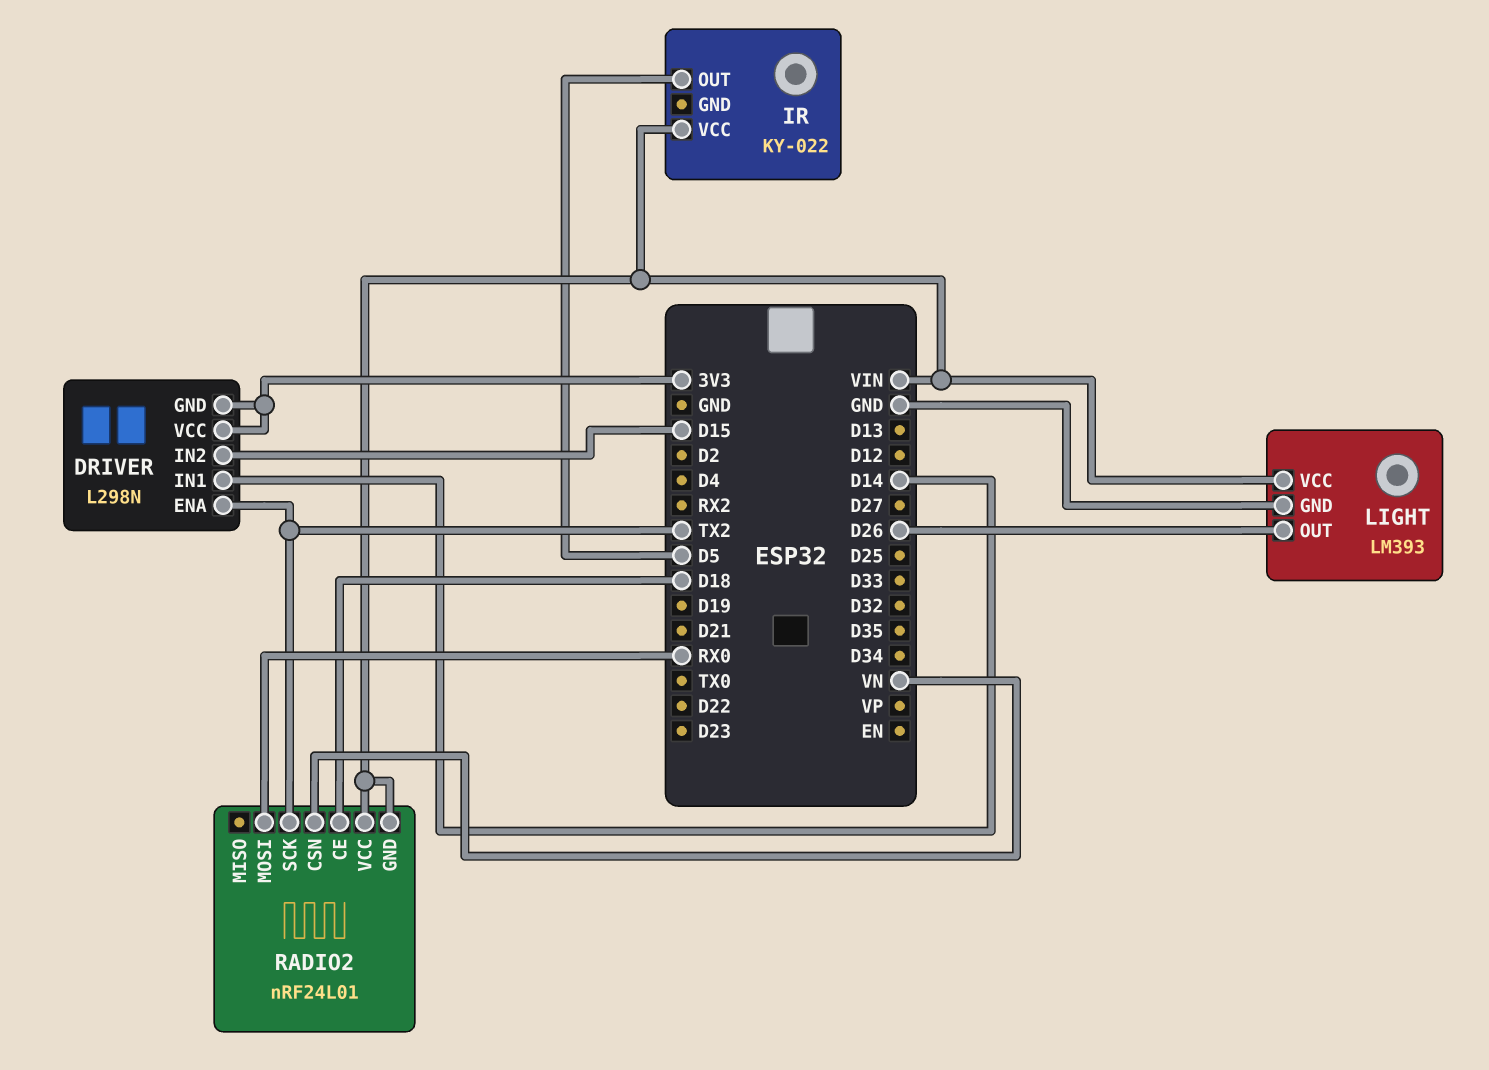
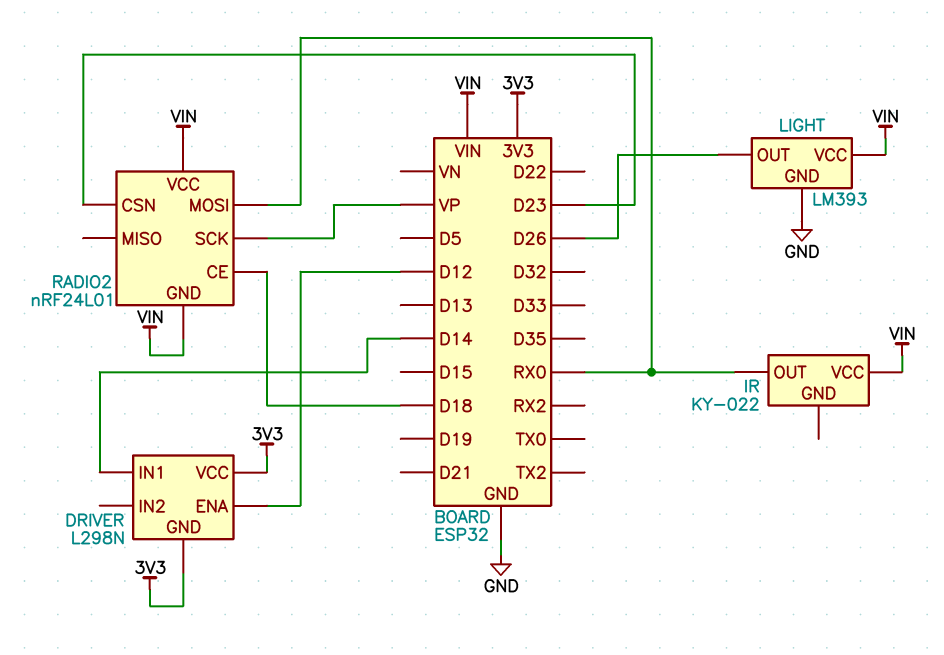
DRIVER pin ENA: TX2 -> D12
DRIVER pin IN2: D15 -> none
IR pin OUT: D5 -> RX0
RADIO2 pin CSN: VN -> D23
RADIO2 pin SCK: TX2 -> VP

